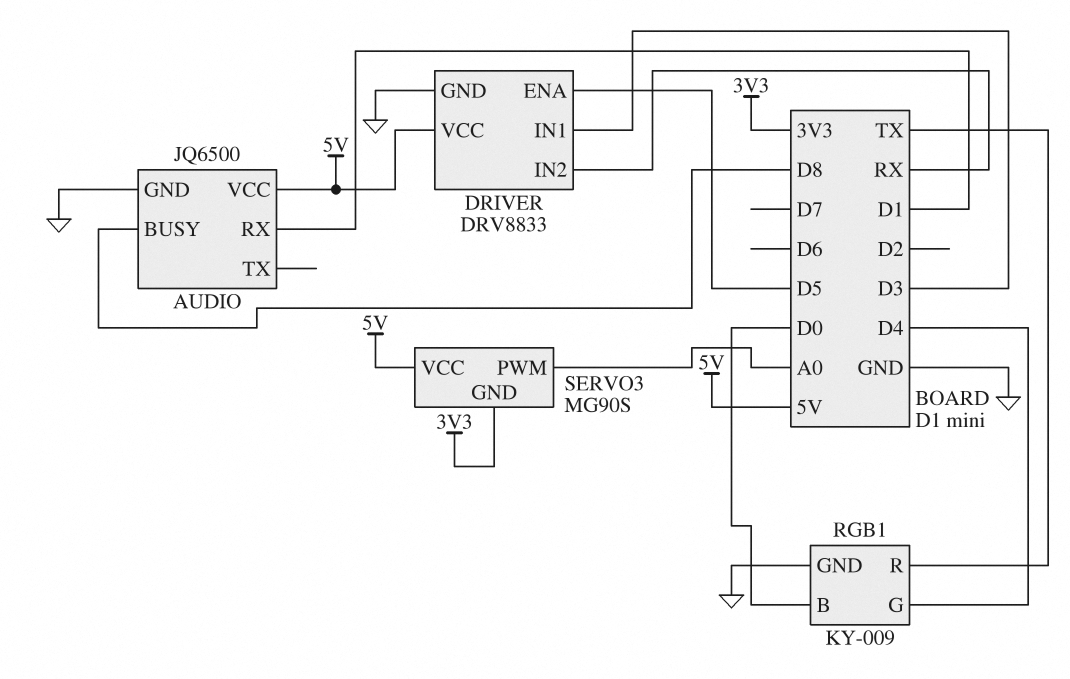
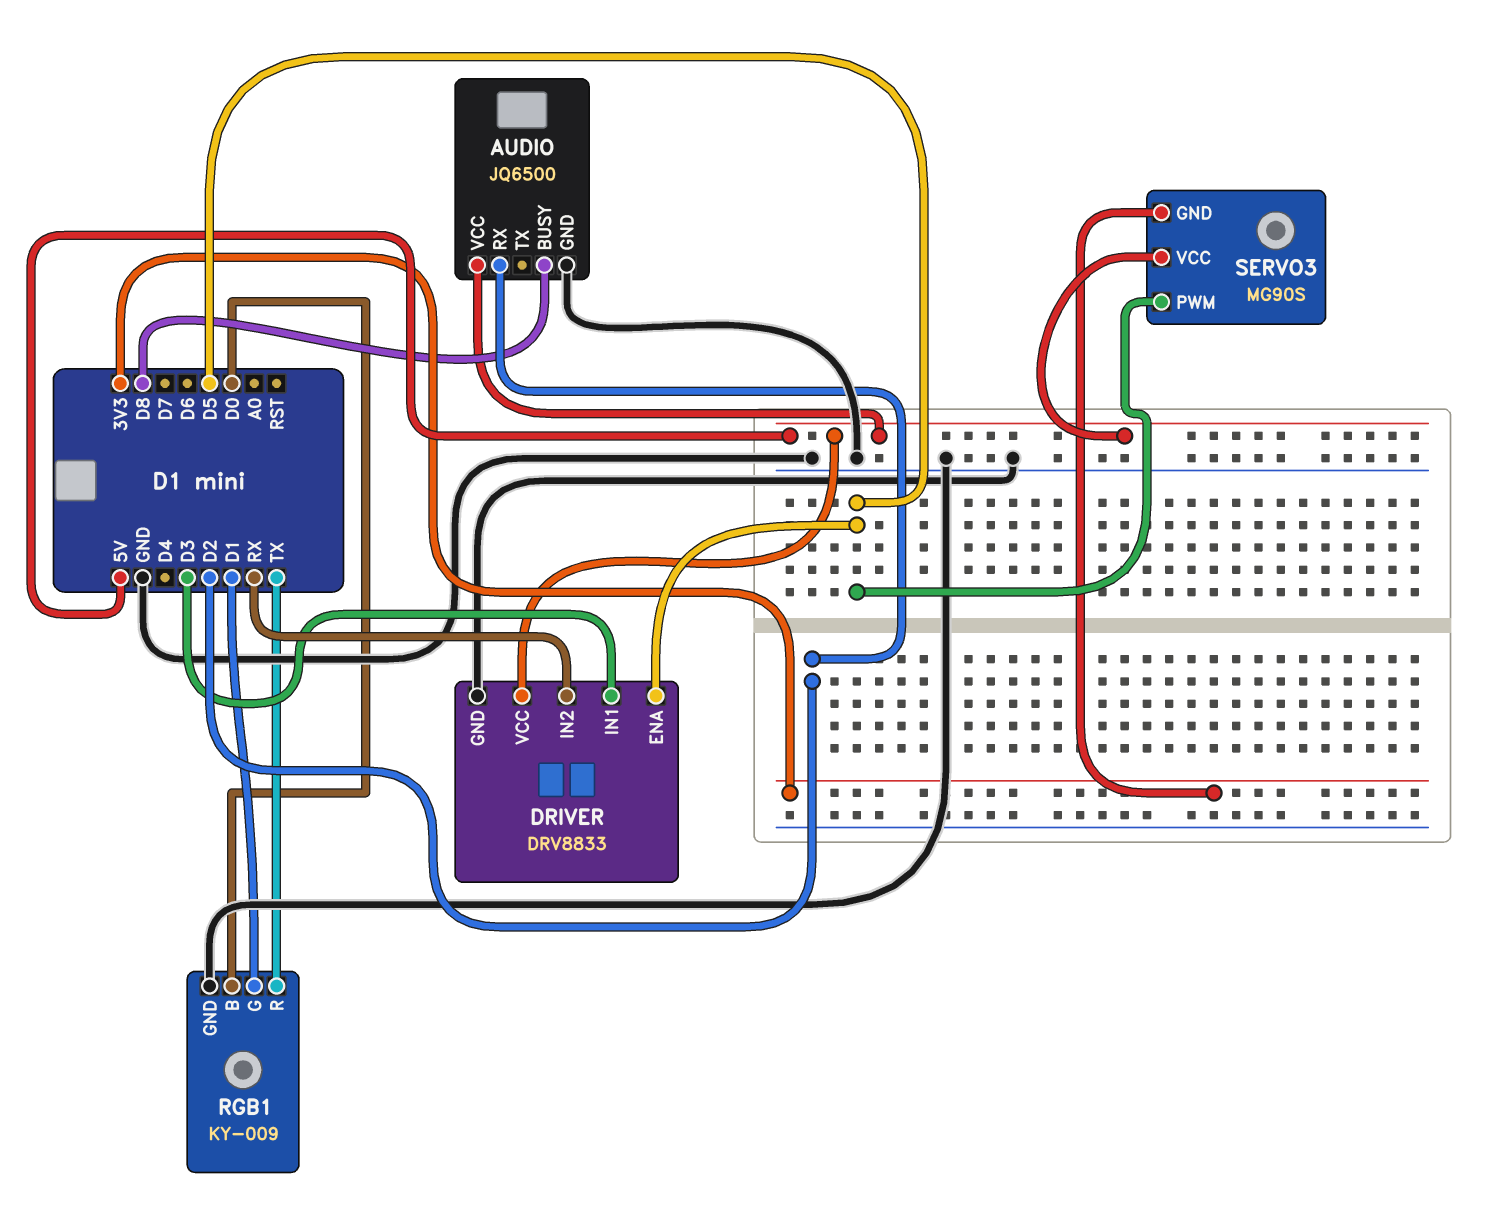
AUDIO pin RX: D1 -> D2
RGB1 pin G: D4 -> D1
SERVO3 pin PWM: A0 -> D5

